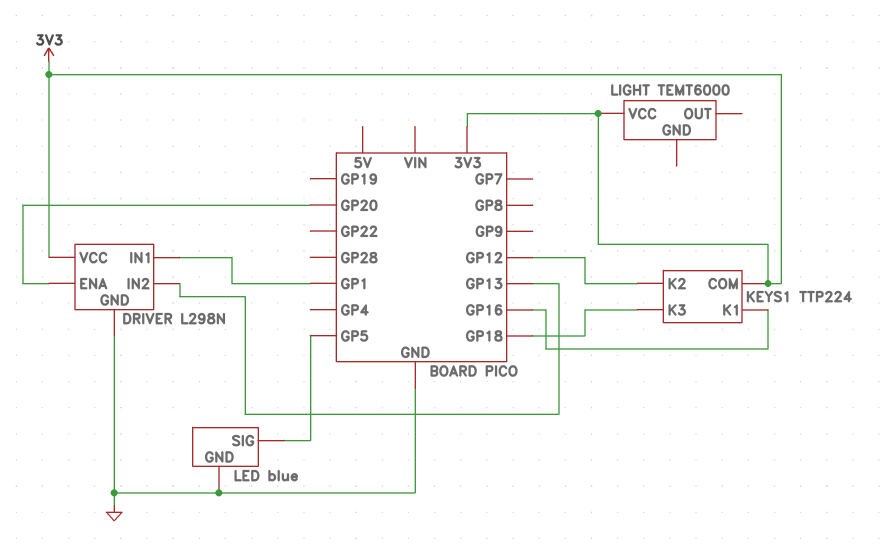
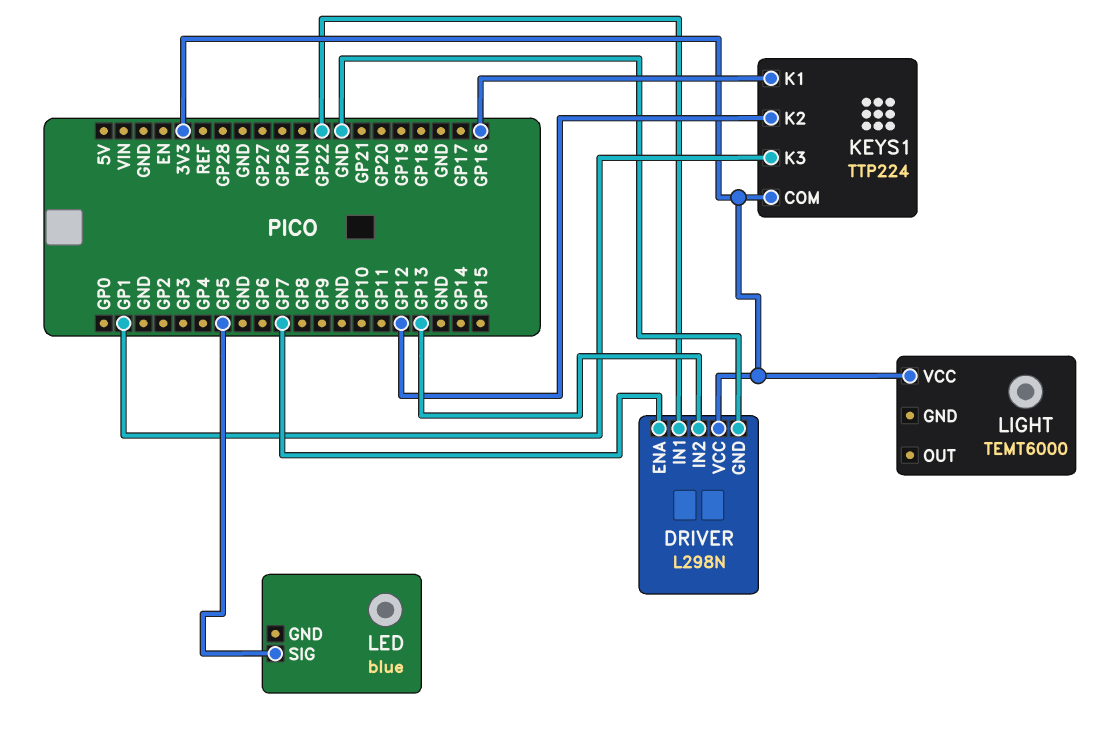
DRIVER pin ENA: GP20 -> GP7
DRIVER pin IN1: GP1 -> GP22
KEYS1 pin K3: GP18 -> GP1
LED pin GND: GND -> none

